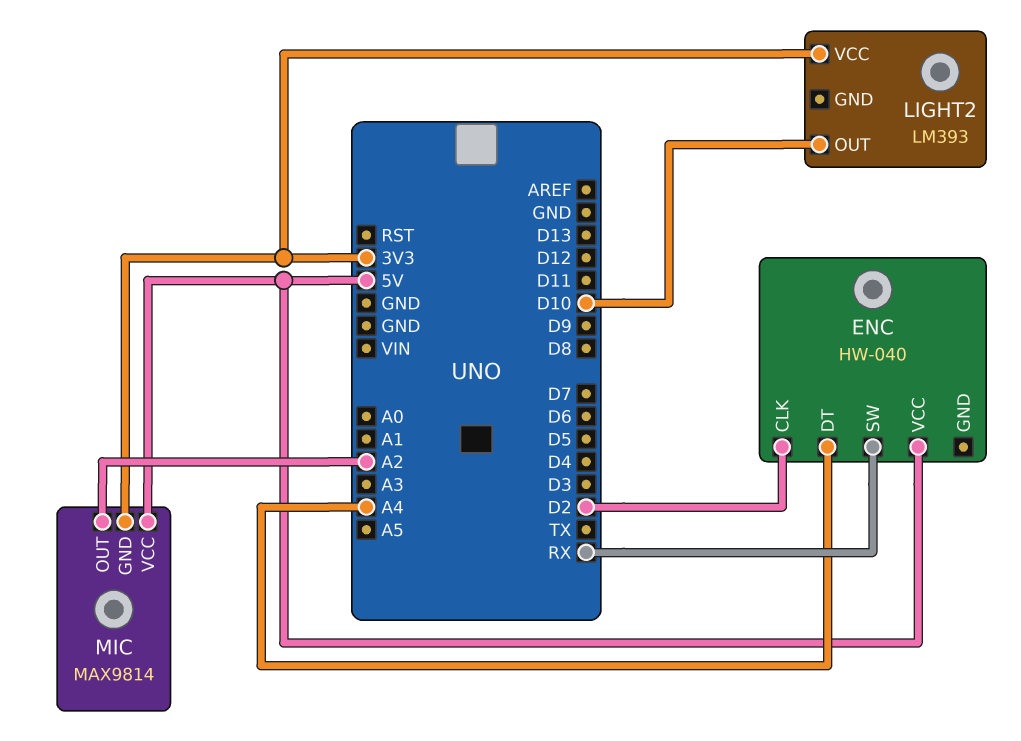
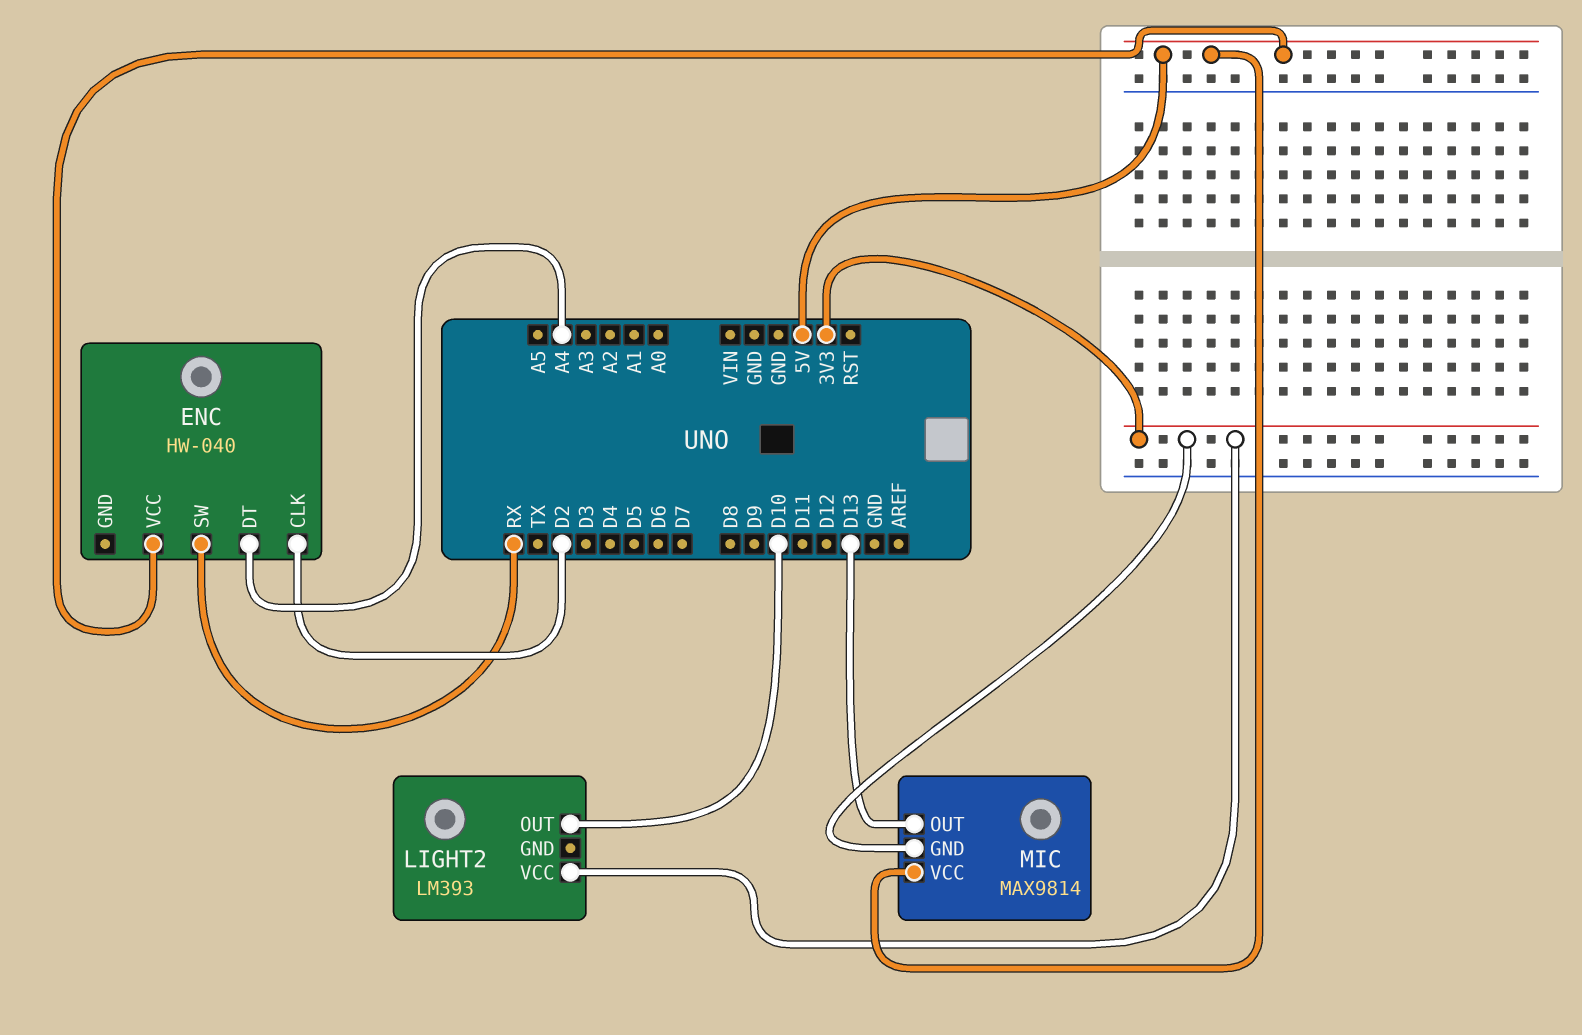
MIC pin OUT: A2 -> D13

